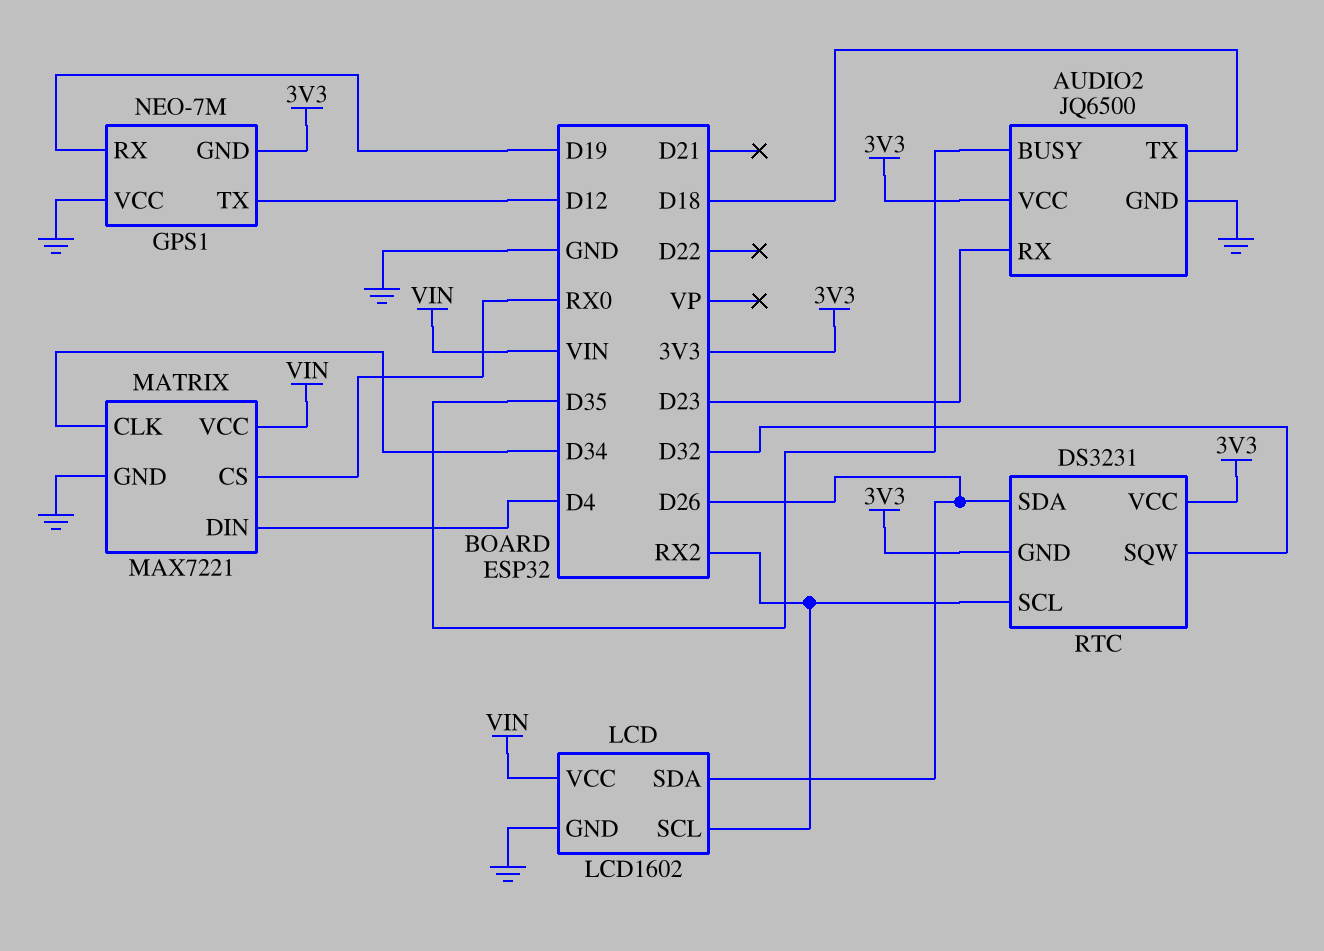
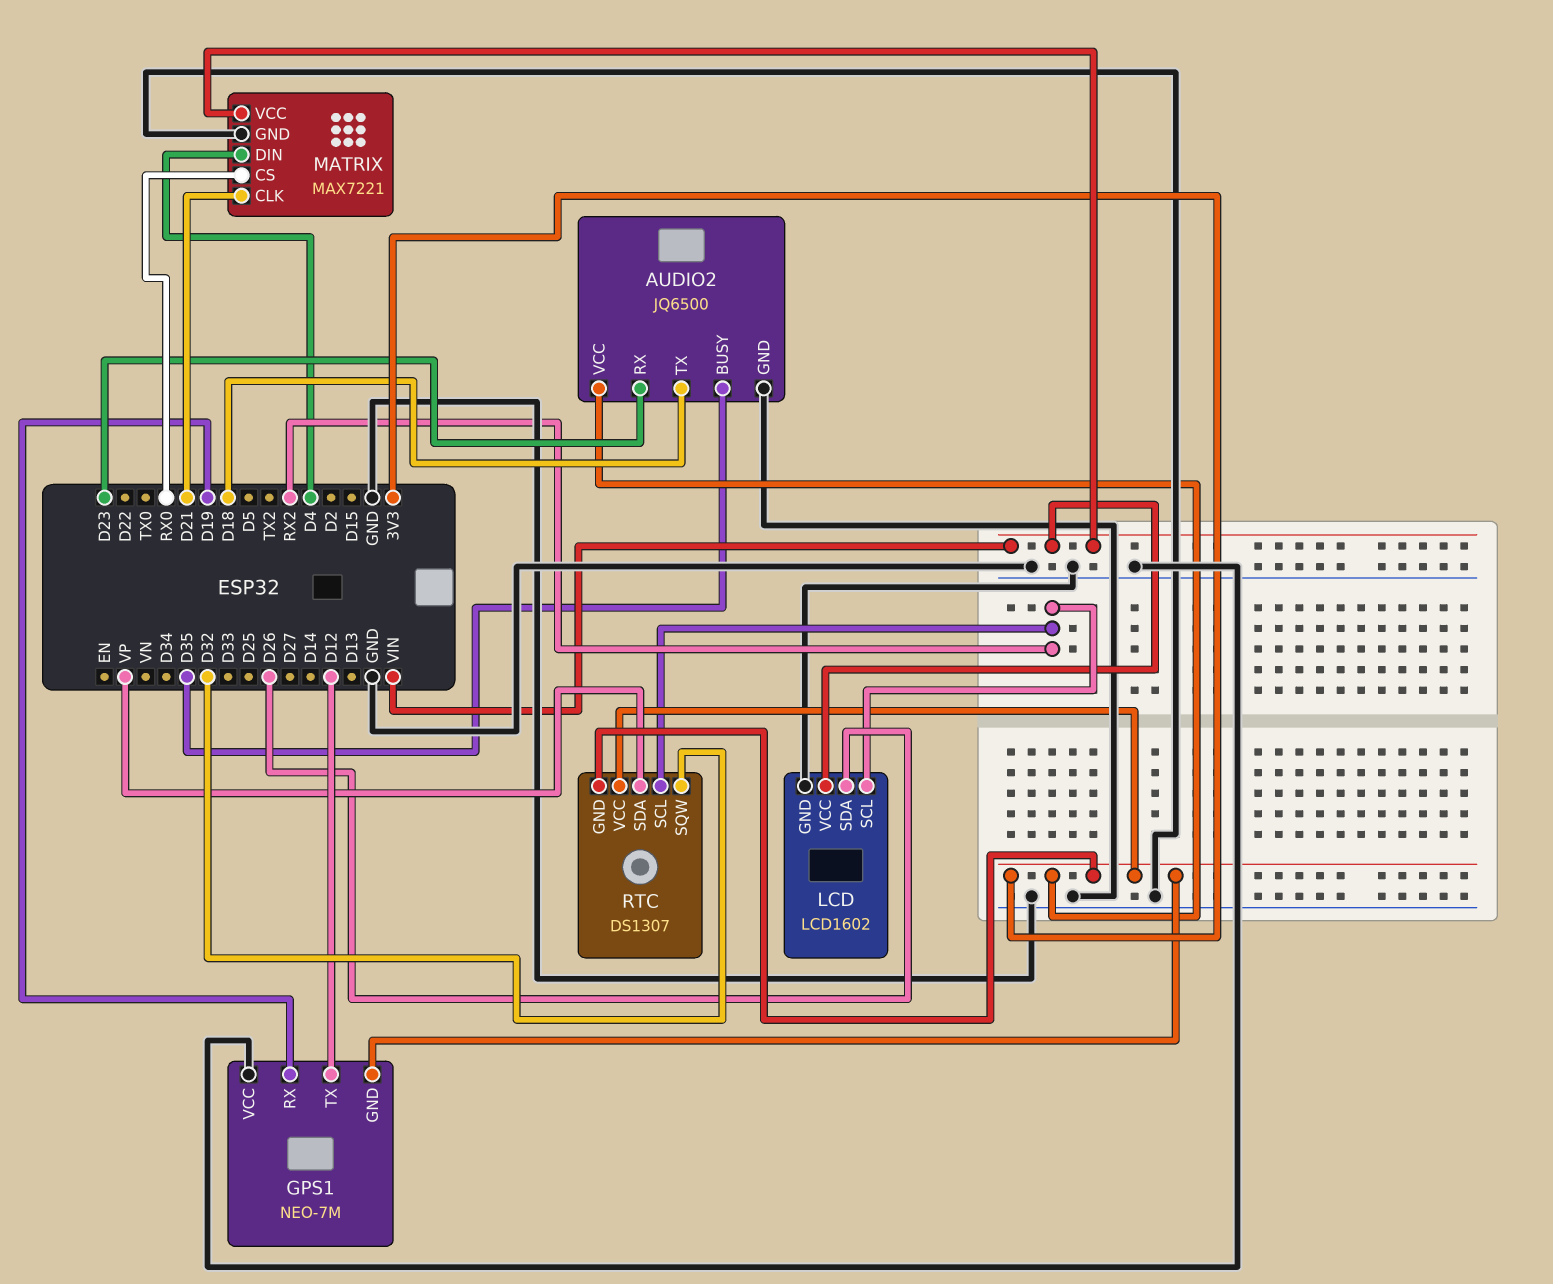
MATRIX pin CLK: D34 -> D21
RTC: DS3231 -> DS1307
RTC pin SDA: D26 -> VP

